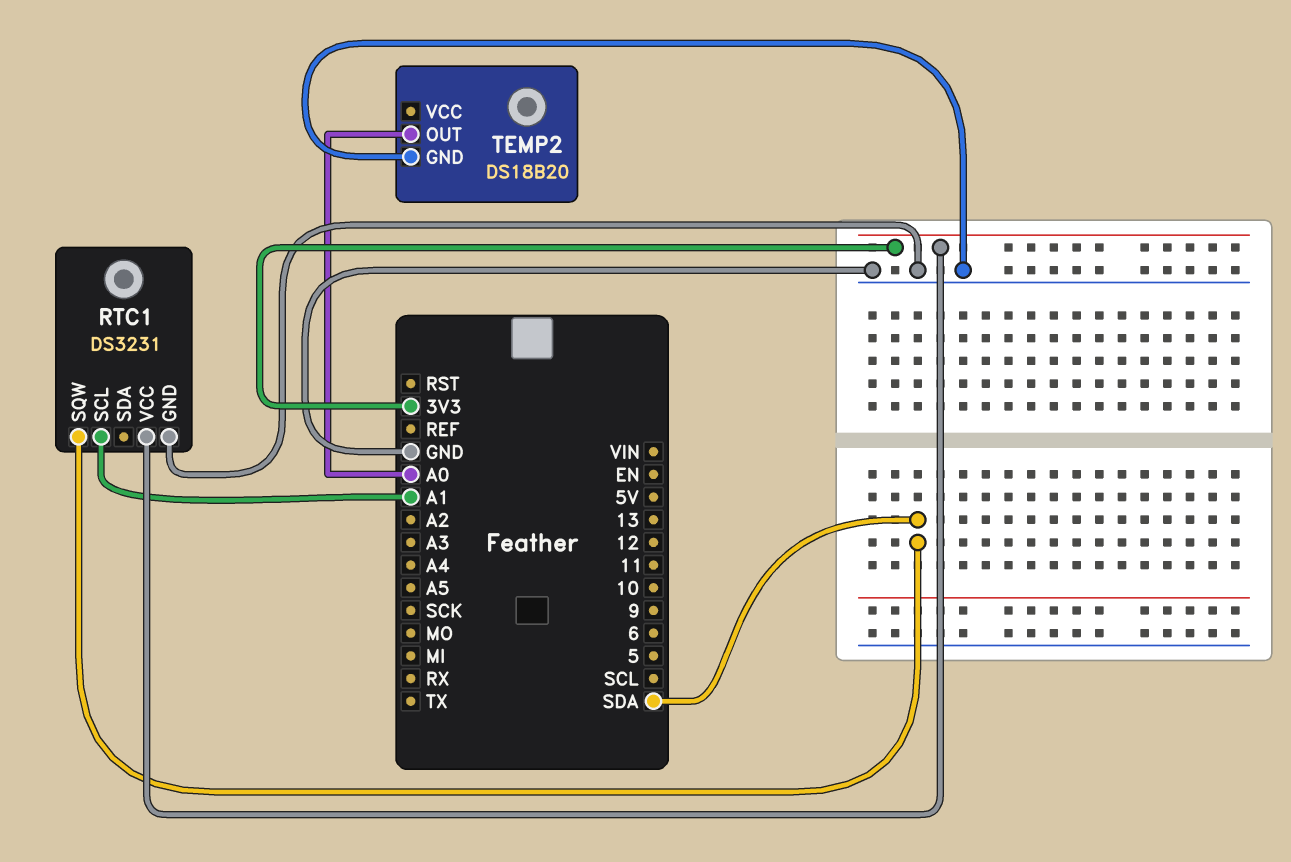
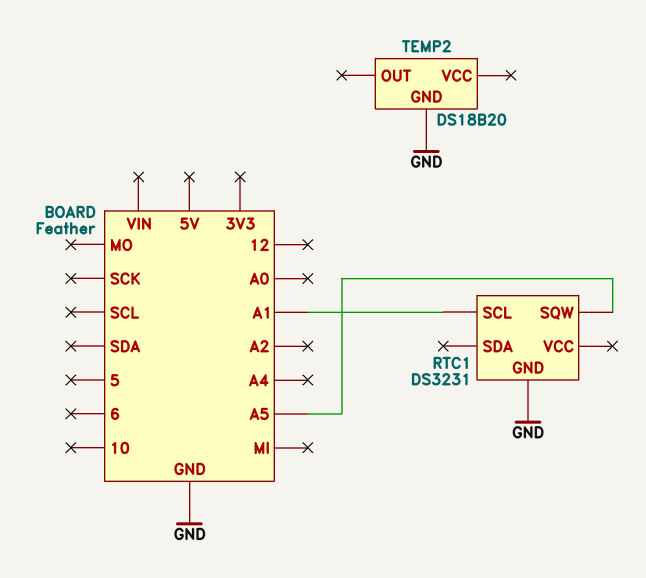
RTC1 pin SQW: SDA -> A5
RTC1 pin VCC: 3V3 -> none
TEMP2 pin OUT: A0 -> none

